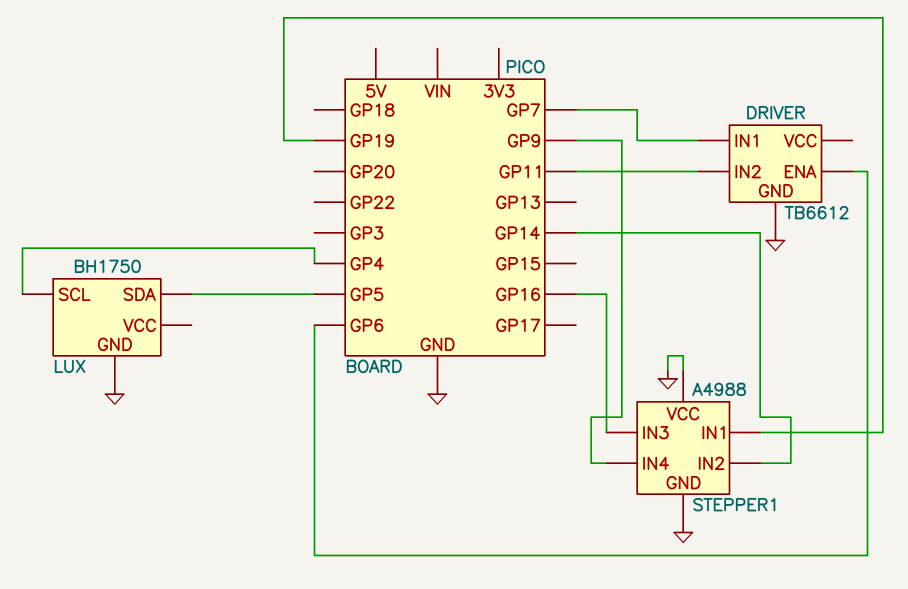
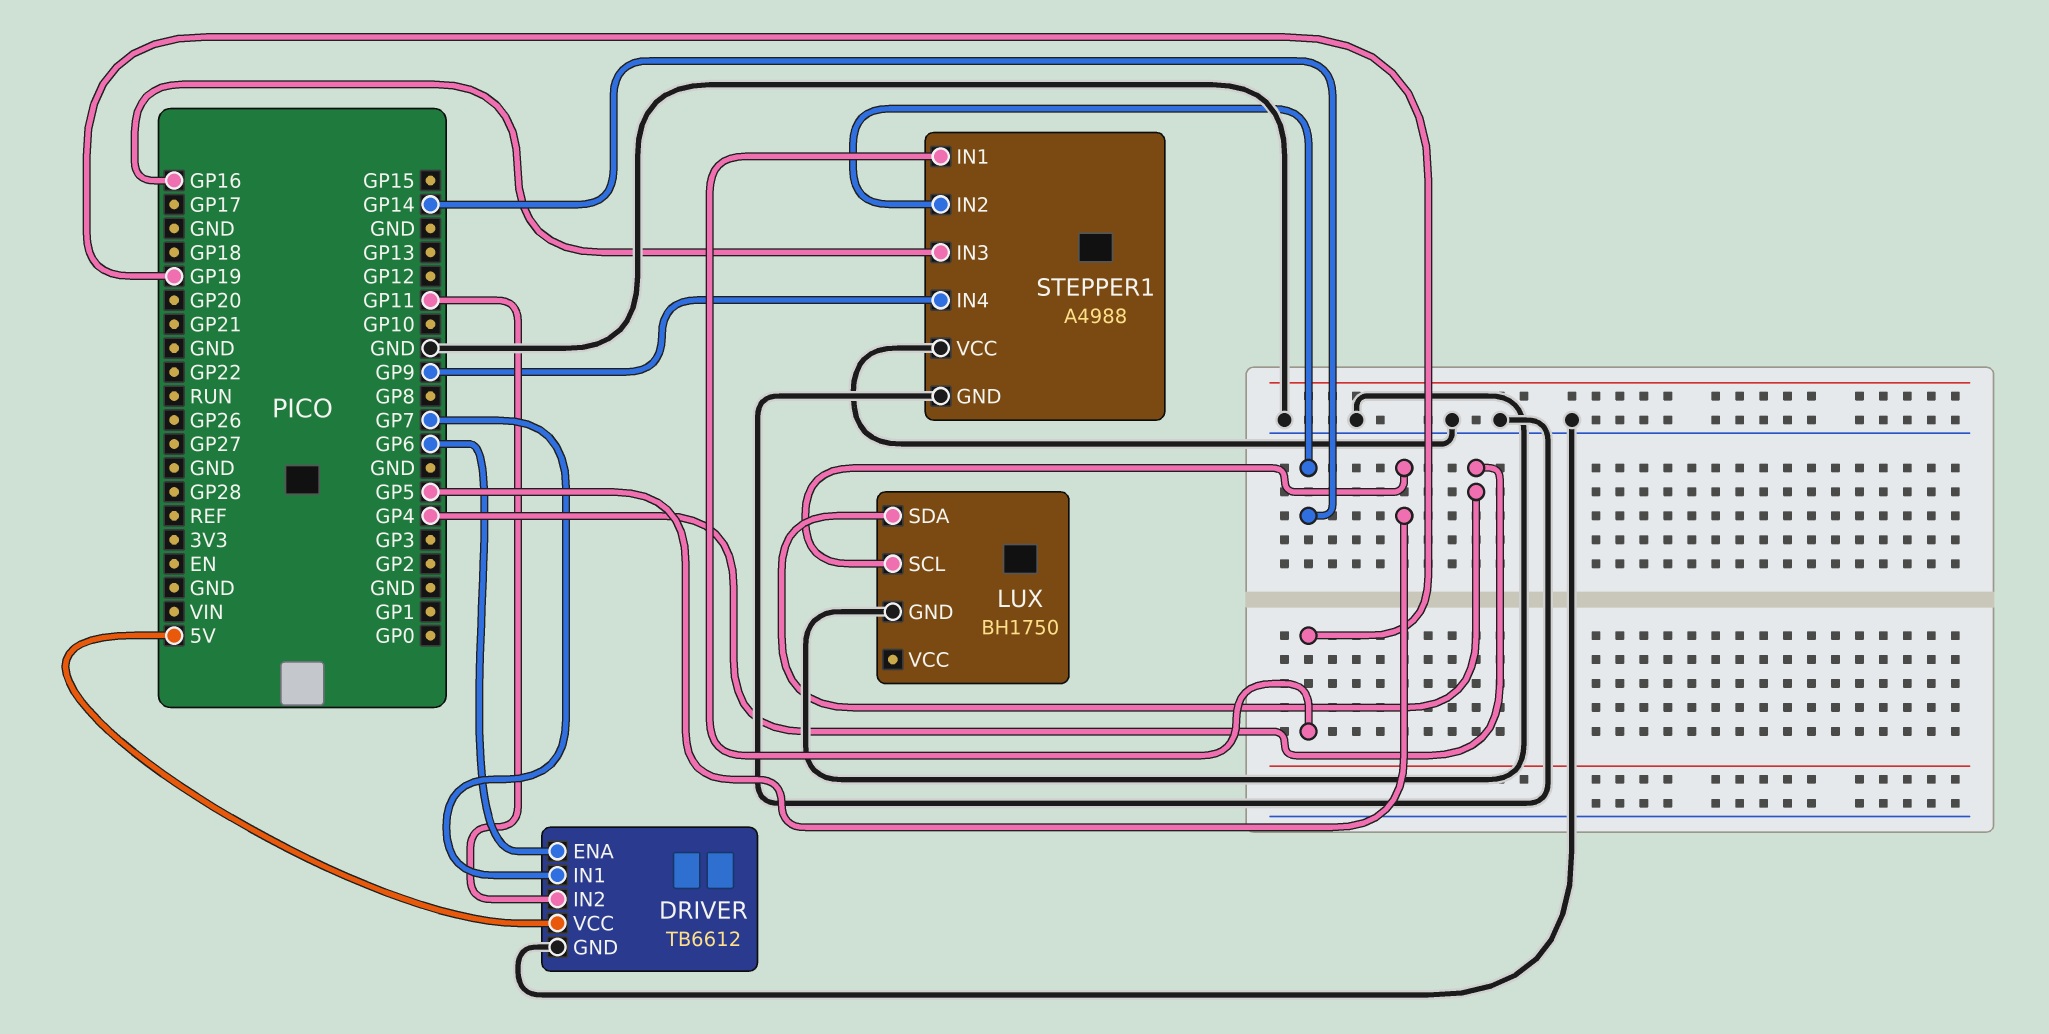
DRIVER pin VCC: none -> 5V
LUX pin SCL: GP4 -> GP5
LUX pin SDA: GP5 -> GP4

